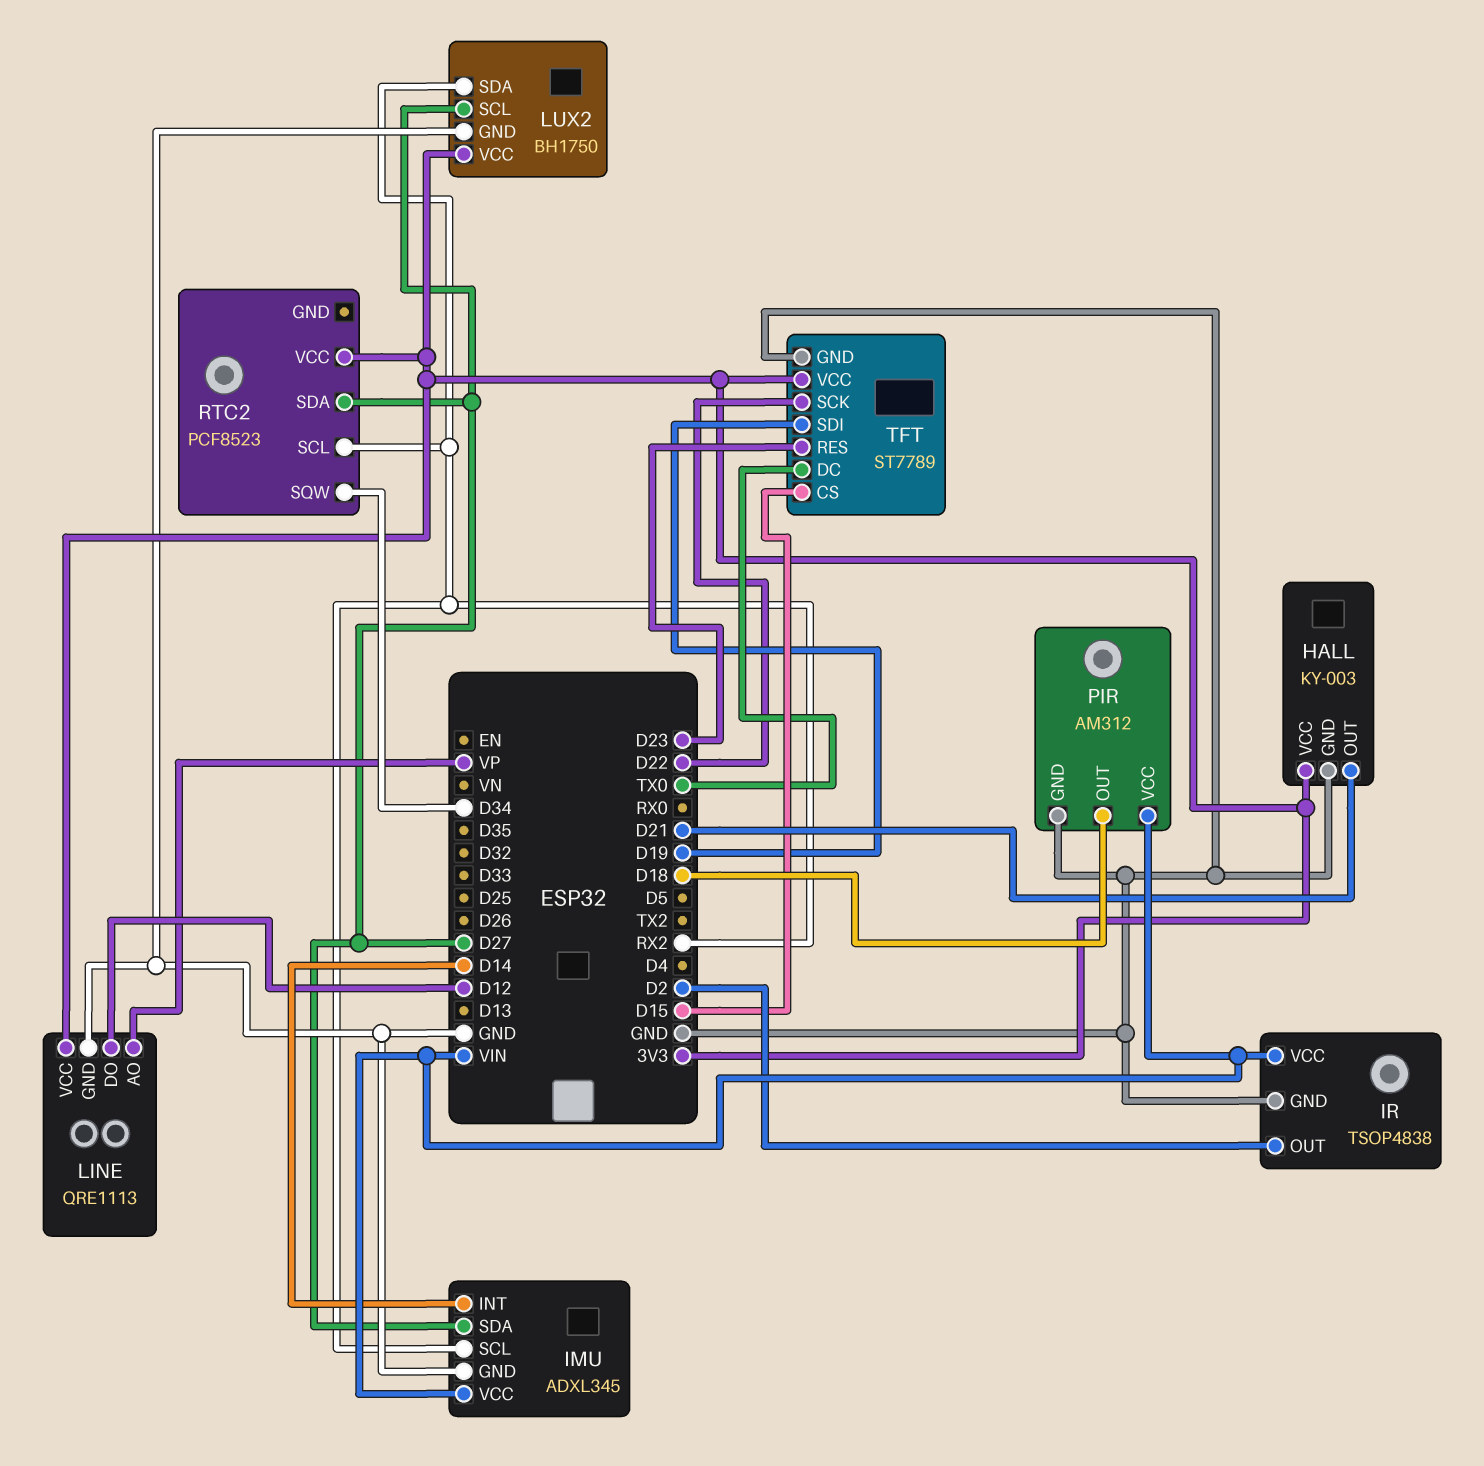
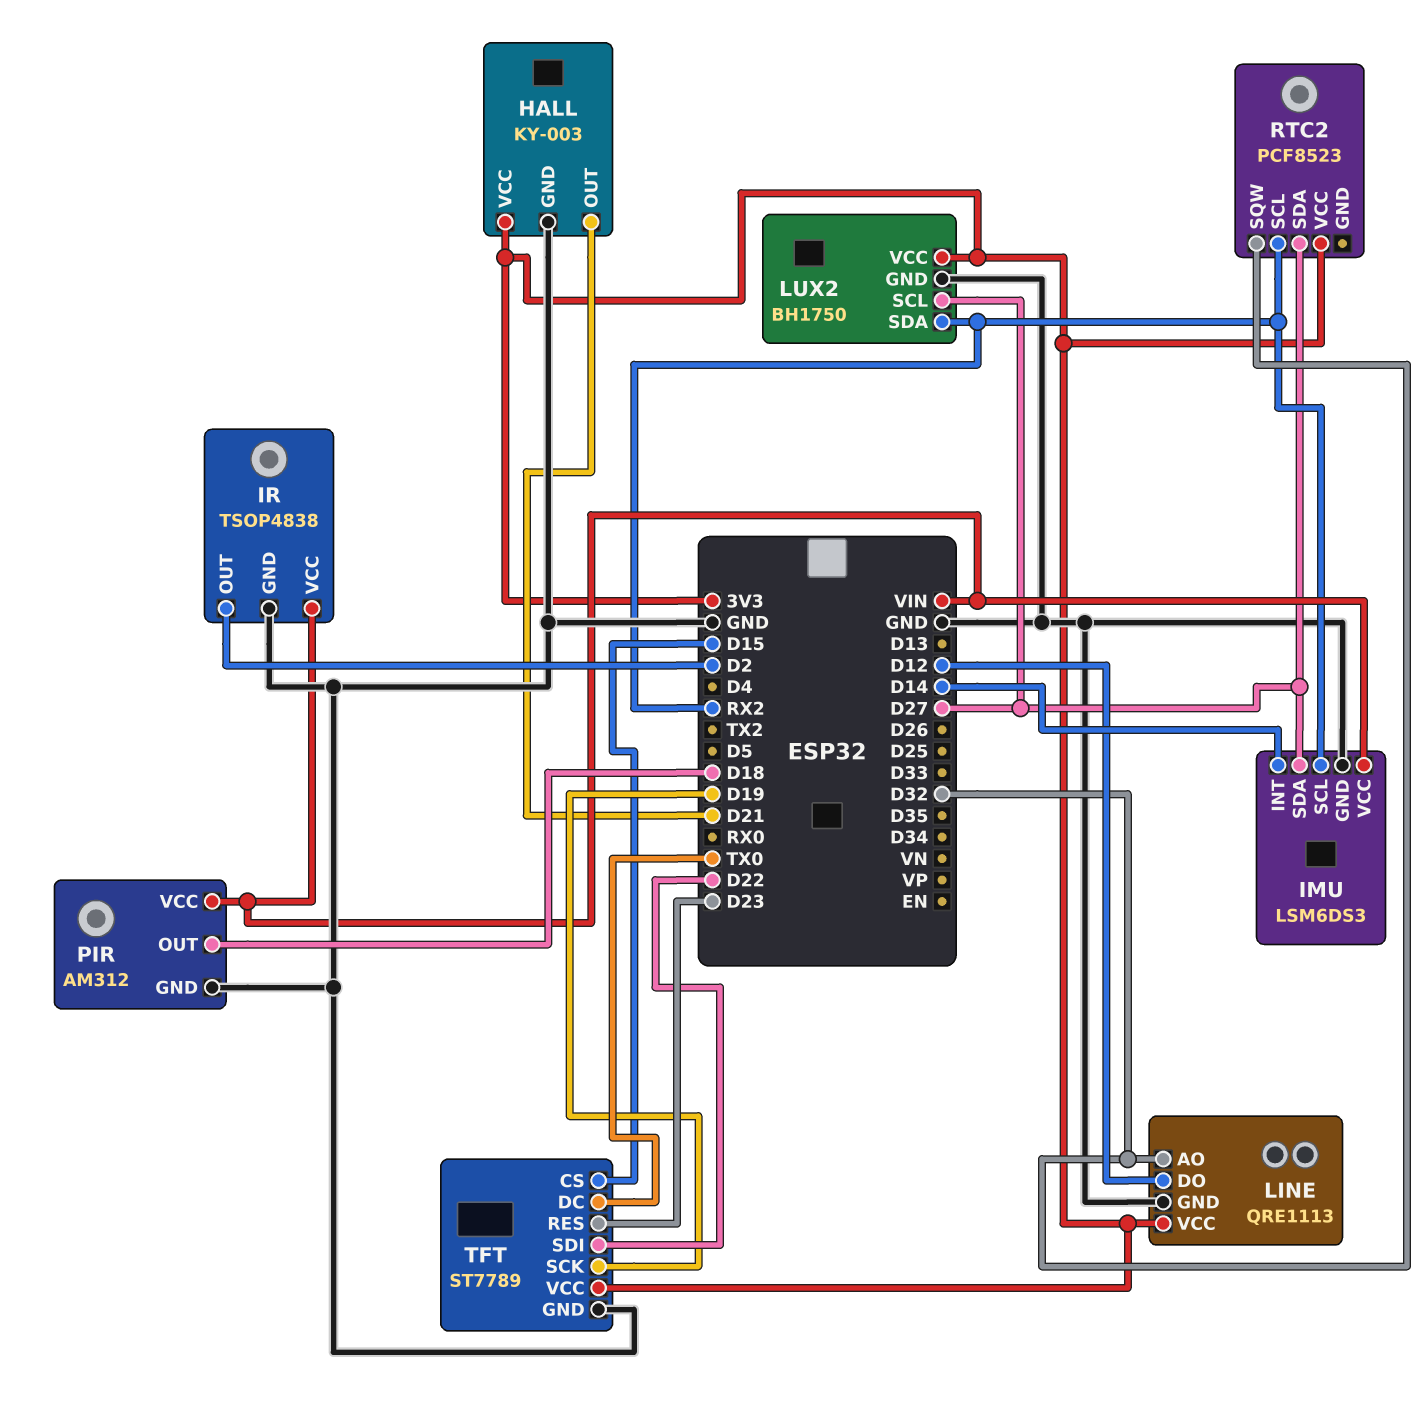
IMU: ADXL345 -> LSM6DS3
LINE pin AO: VP -> D32
RTC2 pin SQW: D34 -> D32
TFT pin SCK: D22 -> D19
TFT pin SDI: D19 -> D22

